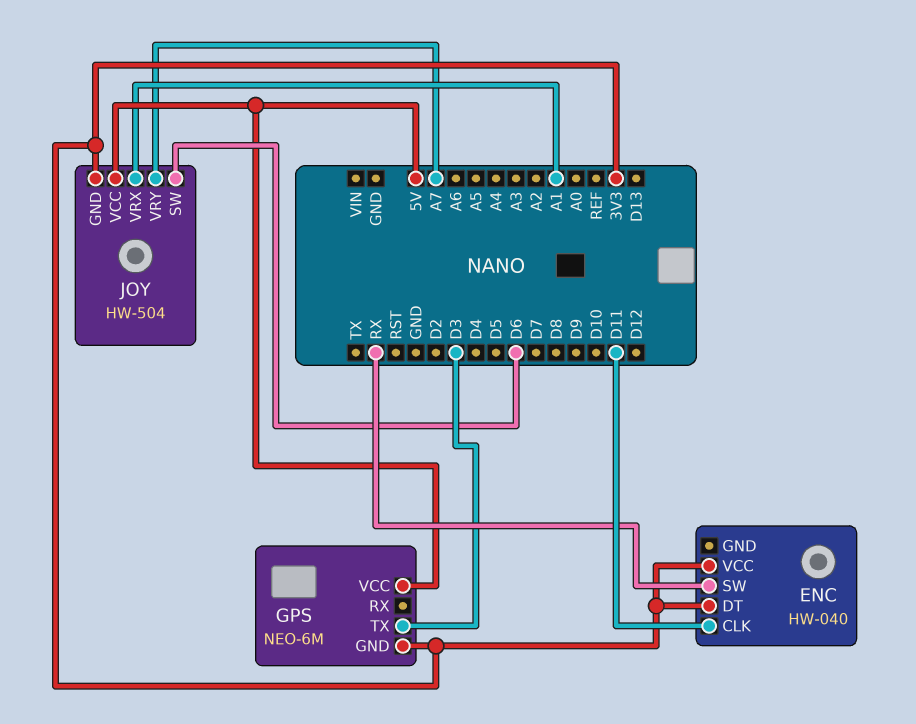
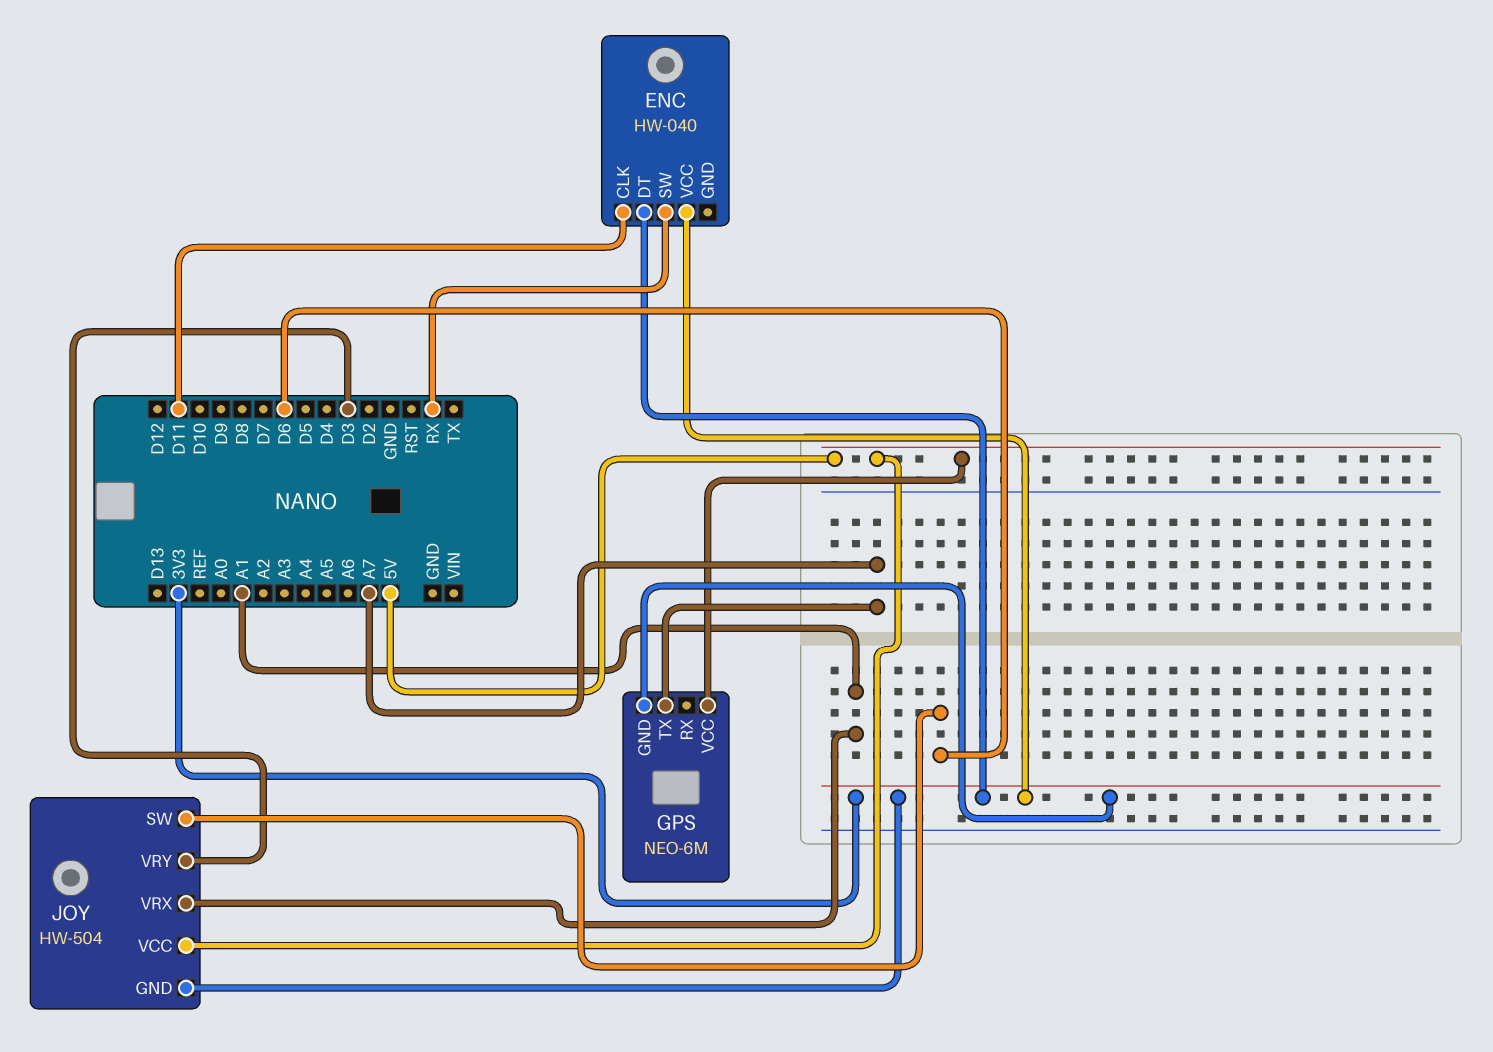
GPS pin TX: D3 -> A7
JOY pin VRY: A7 -> D3

